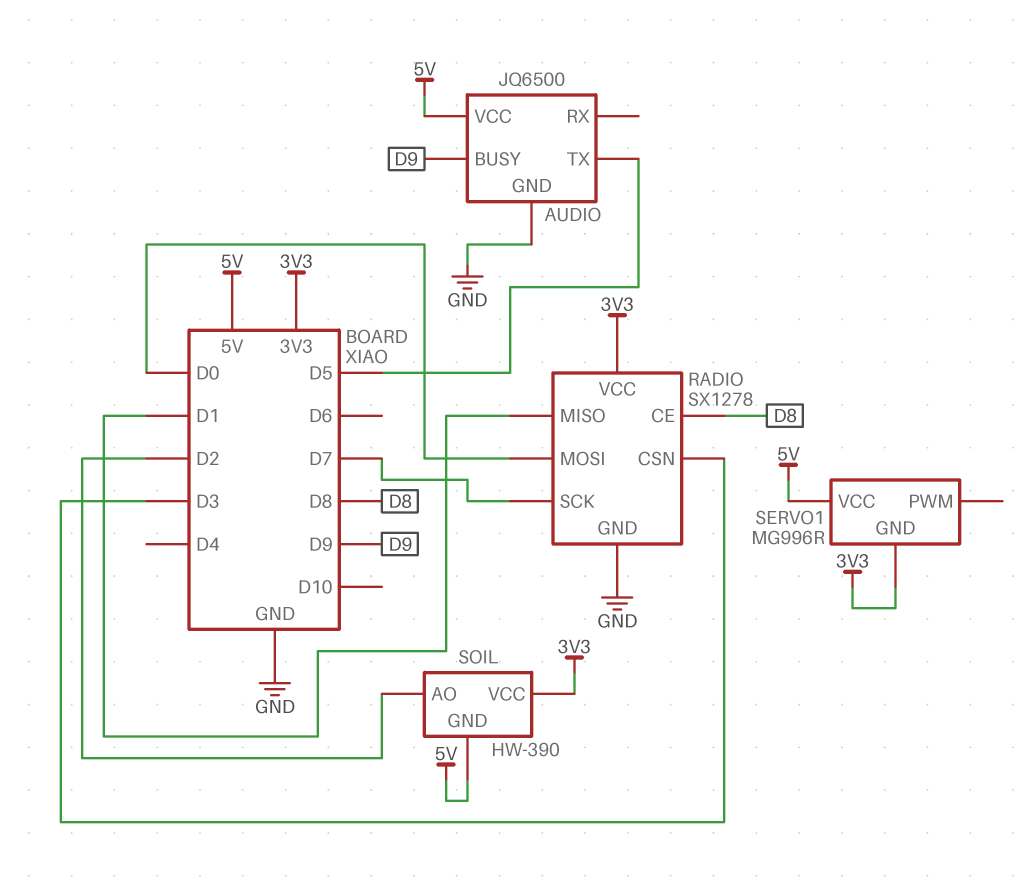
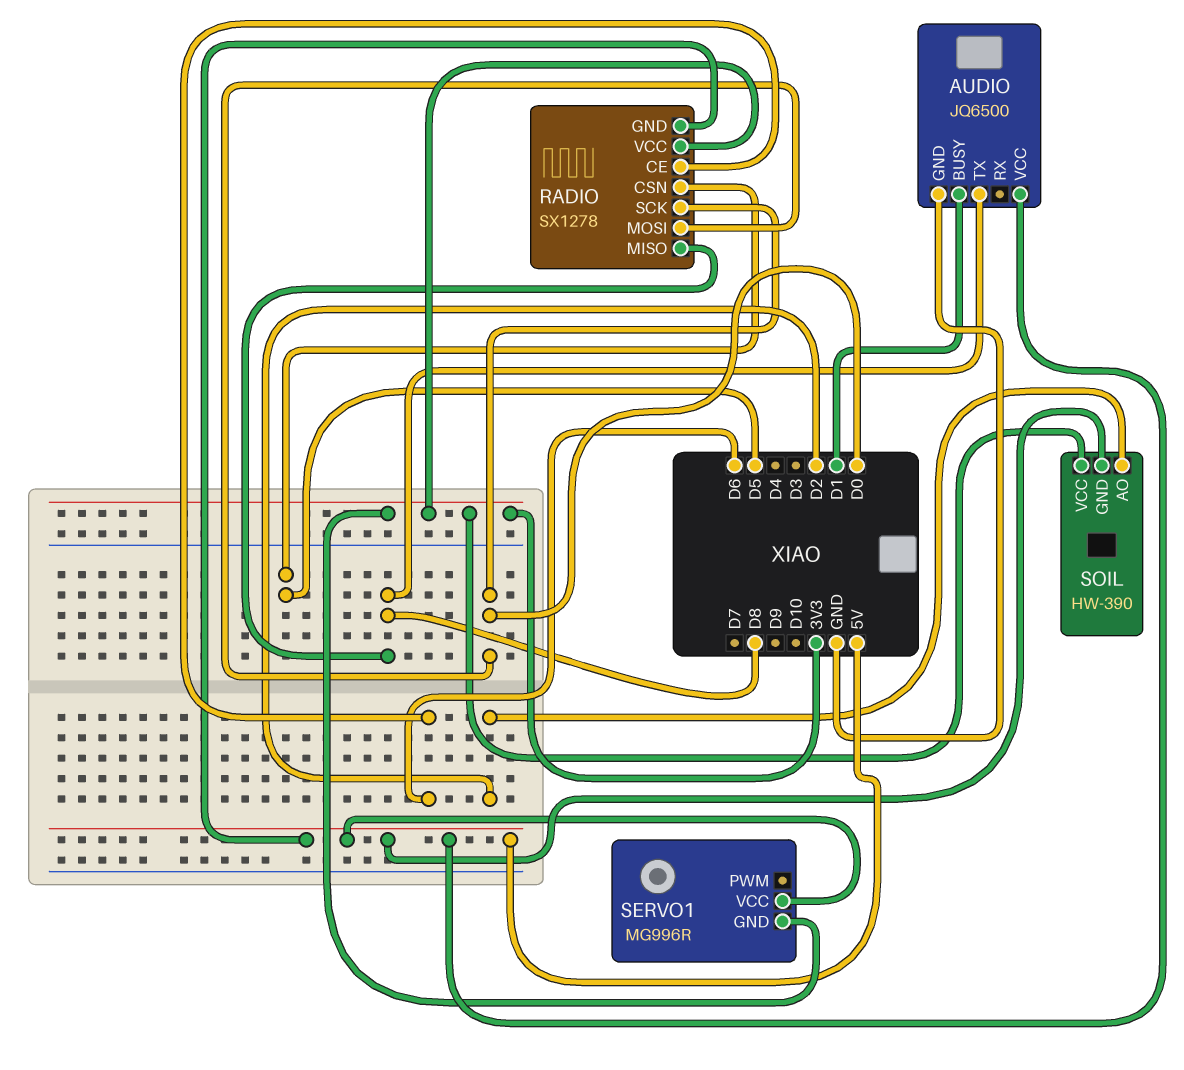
AUDIO pin BUSY: D9 -> D1
AUDIO pin TX: D5 -> D8
RADIO pin CE: D8 -> D6
RADIO pin CSN: D3 -> D5
RADIO pin GND: GND -> 5V
RADIO pin MISO: D1 -> D8
RADIO pin SCK: D7 -> D0

